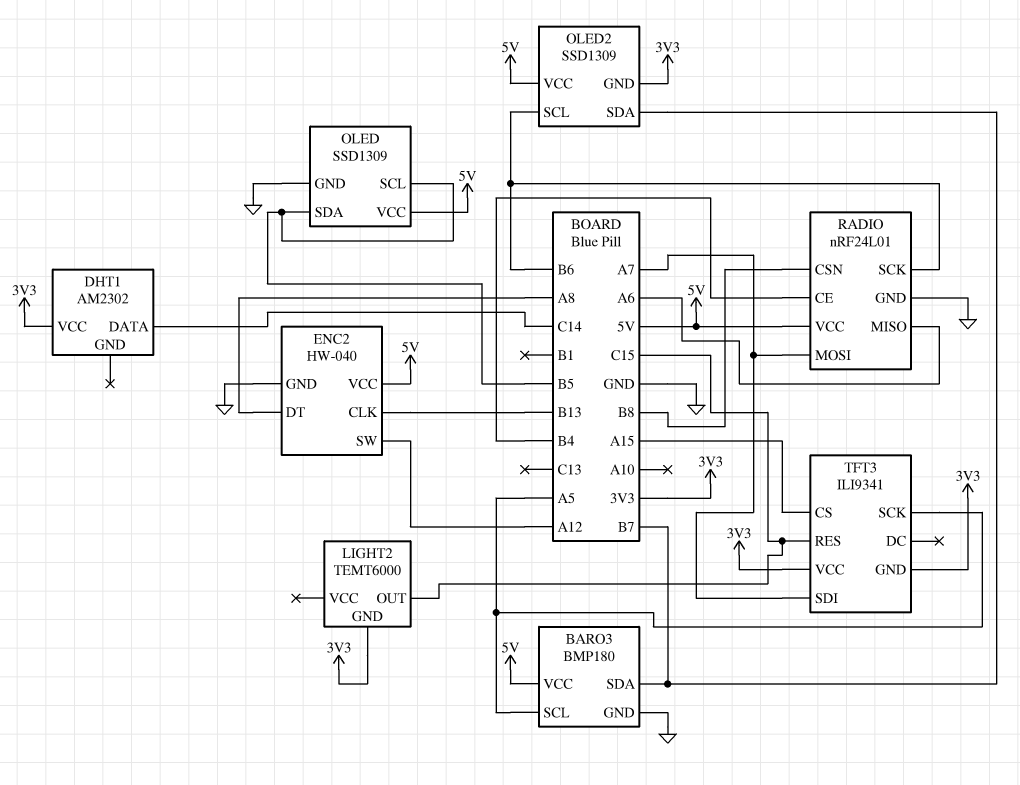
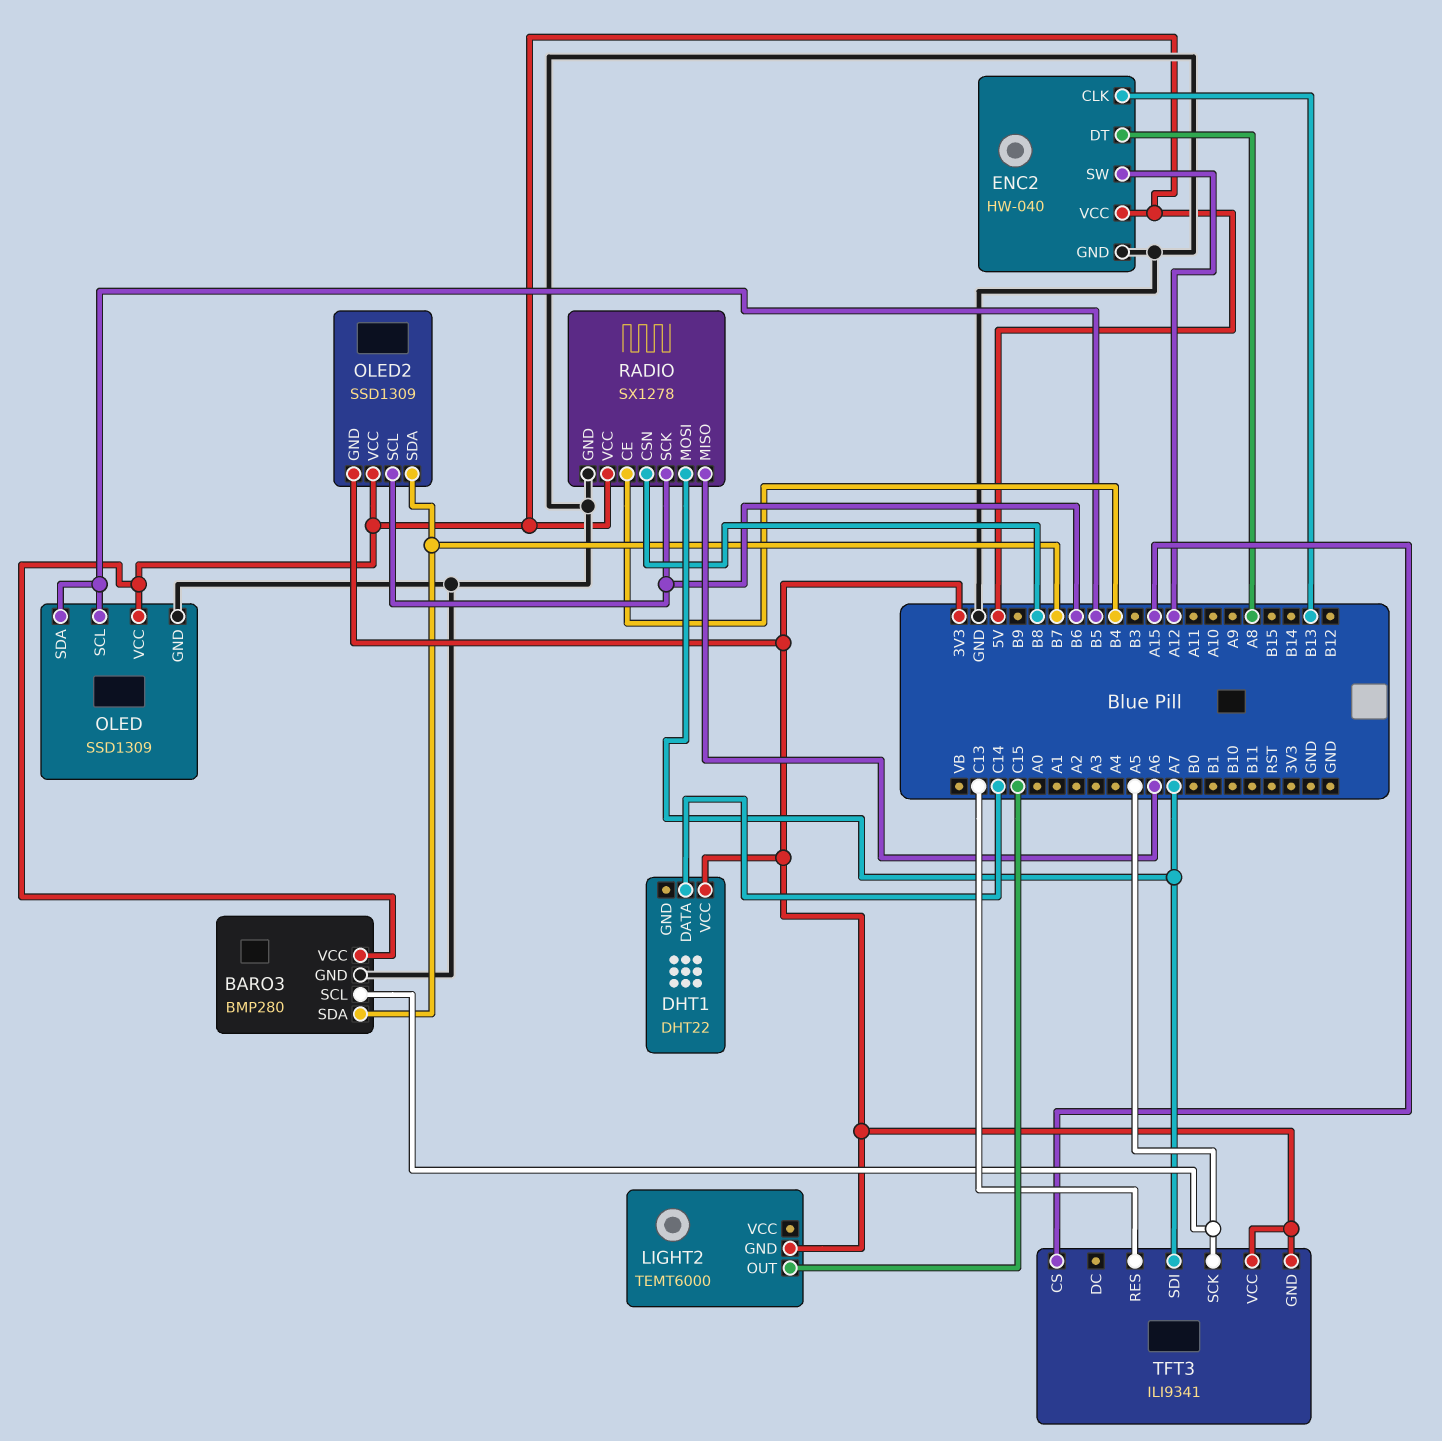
BARO3: BMP180 -> BMP280
DHT1: AM2302 -> DHT22
RADIO: nRF24L01 -> SX1278
TFT3 pin RES: C15 -> C13

